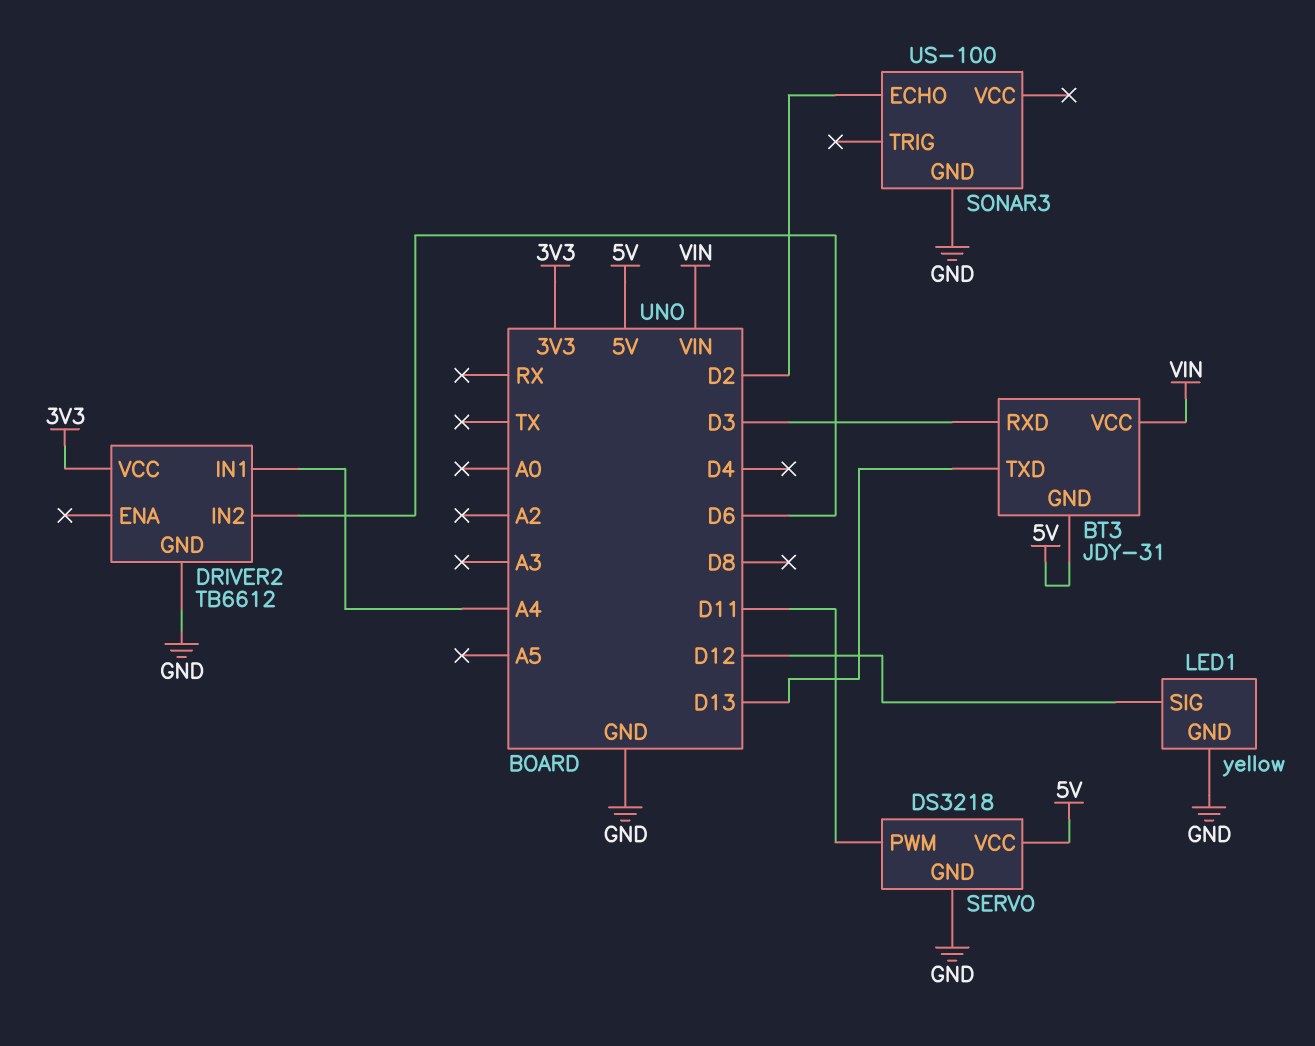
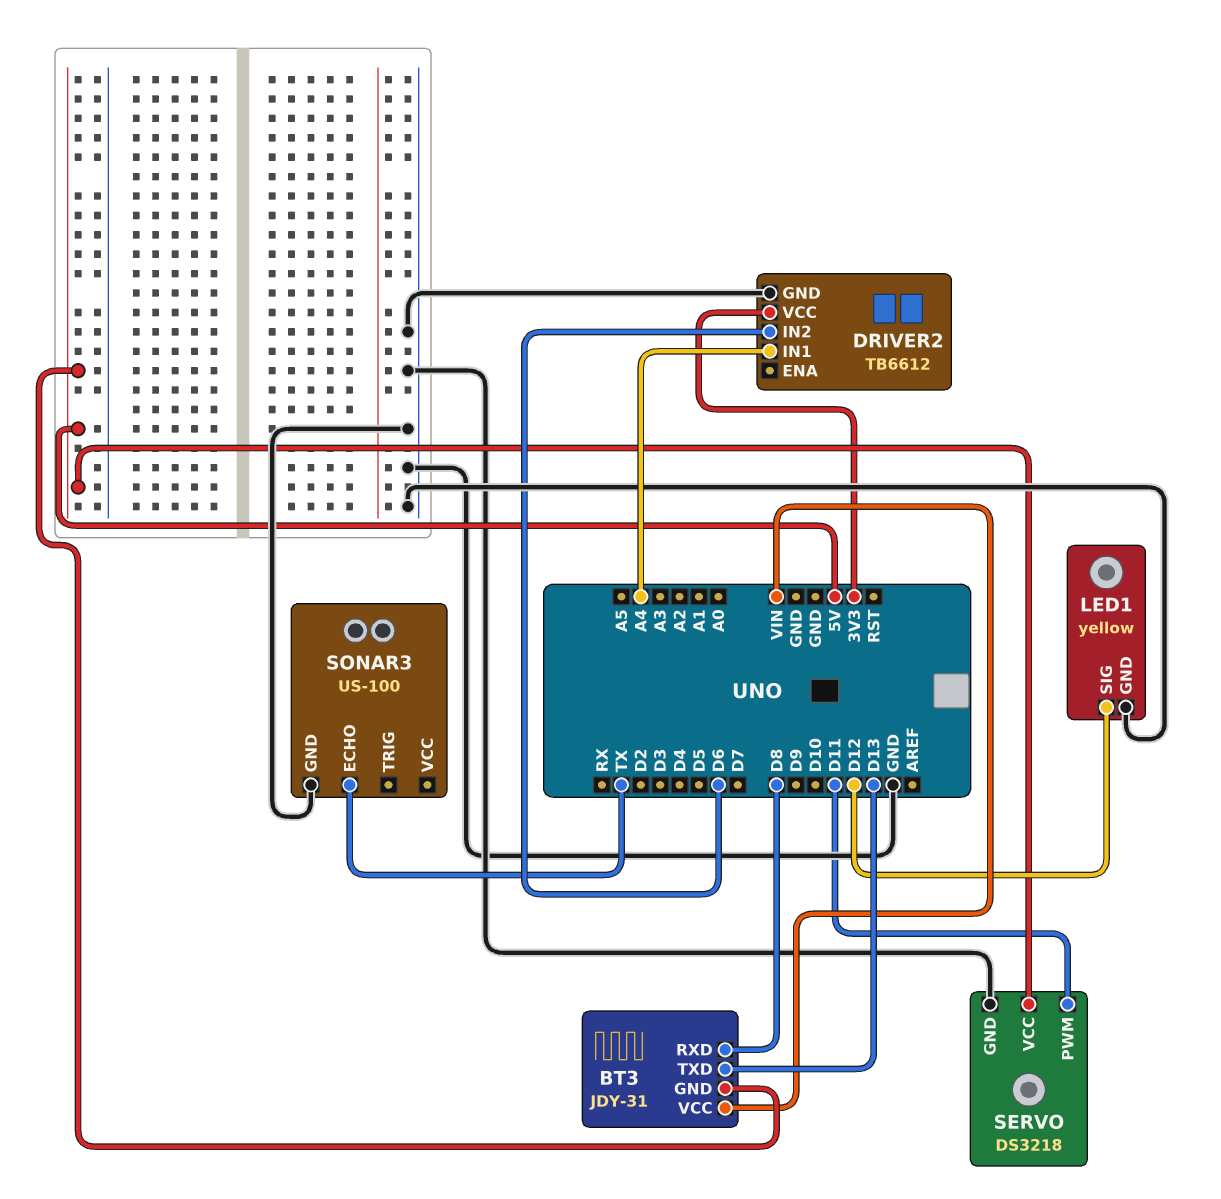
BT3 pin RXD: D3 -> D8
SONAR3 pin ECHO: D2 -> TX

